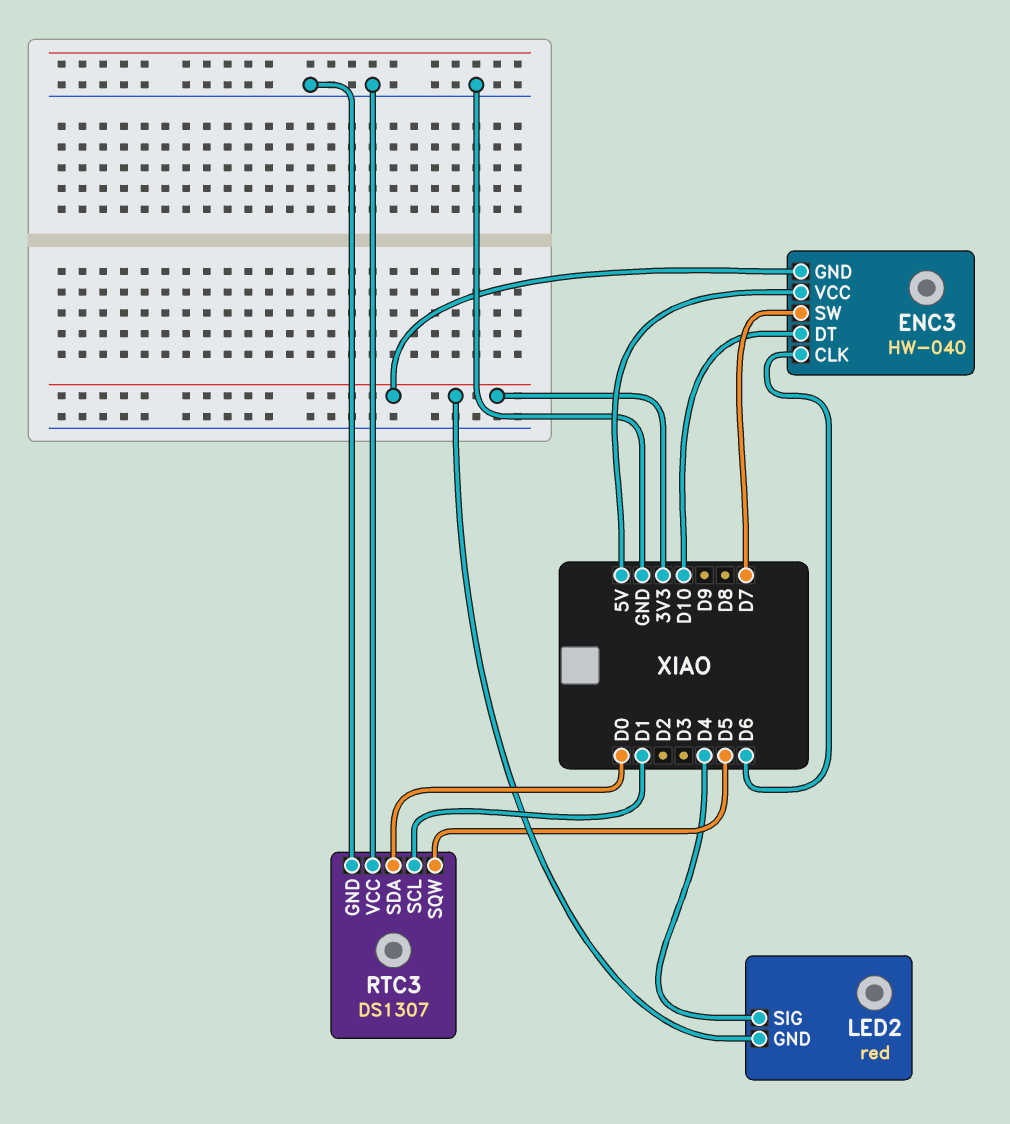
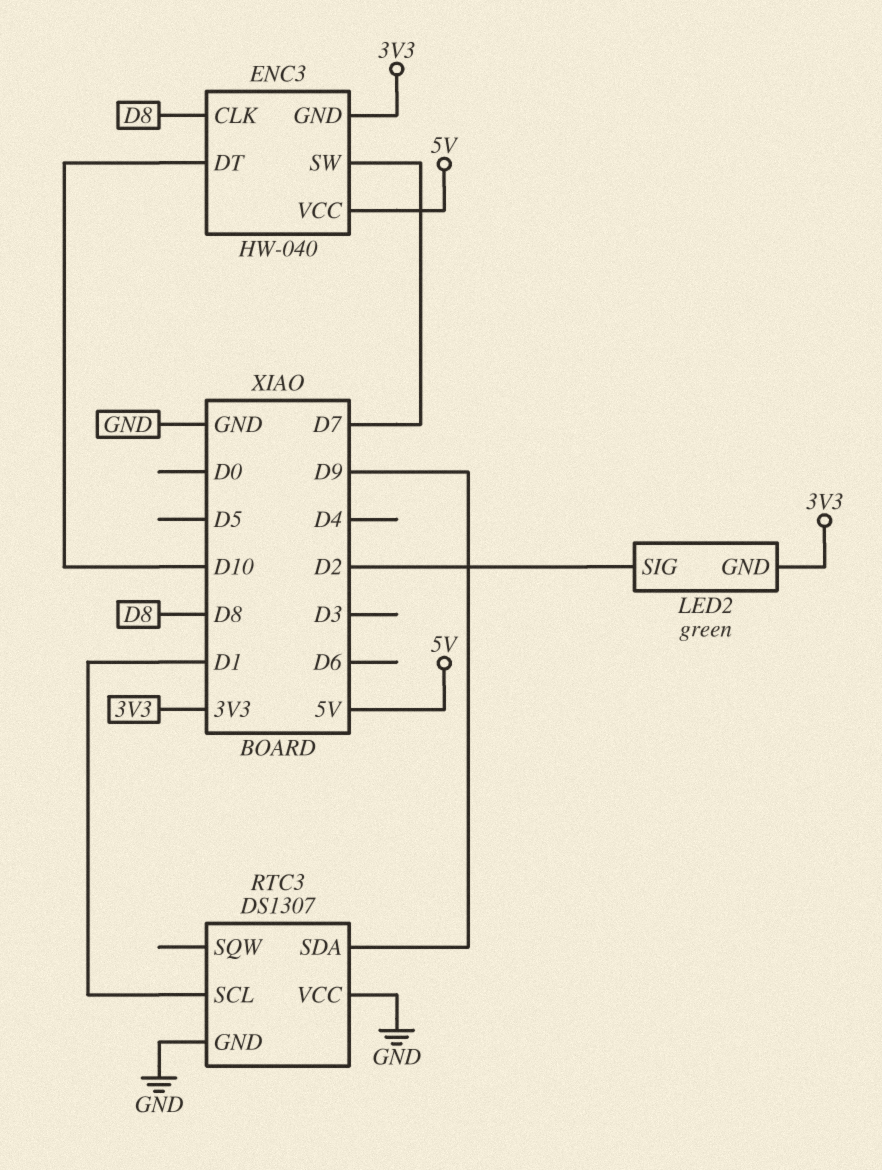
ENC3 pin CLK: D6 -> D8
LED2: red -> green
LED2 pin SIG: D4 -> D2
RTC3 pin SDA: D0 -> D9
RTC3 pin SQW: D5 -> none

